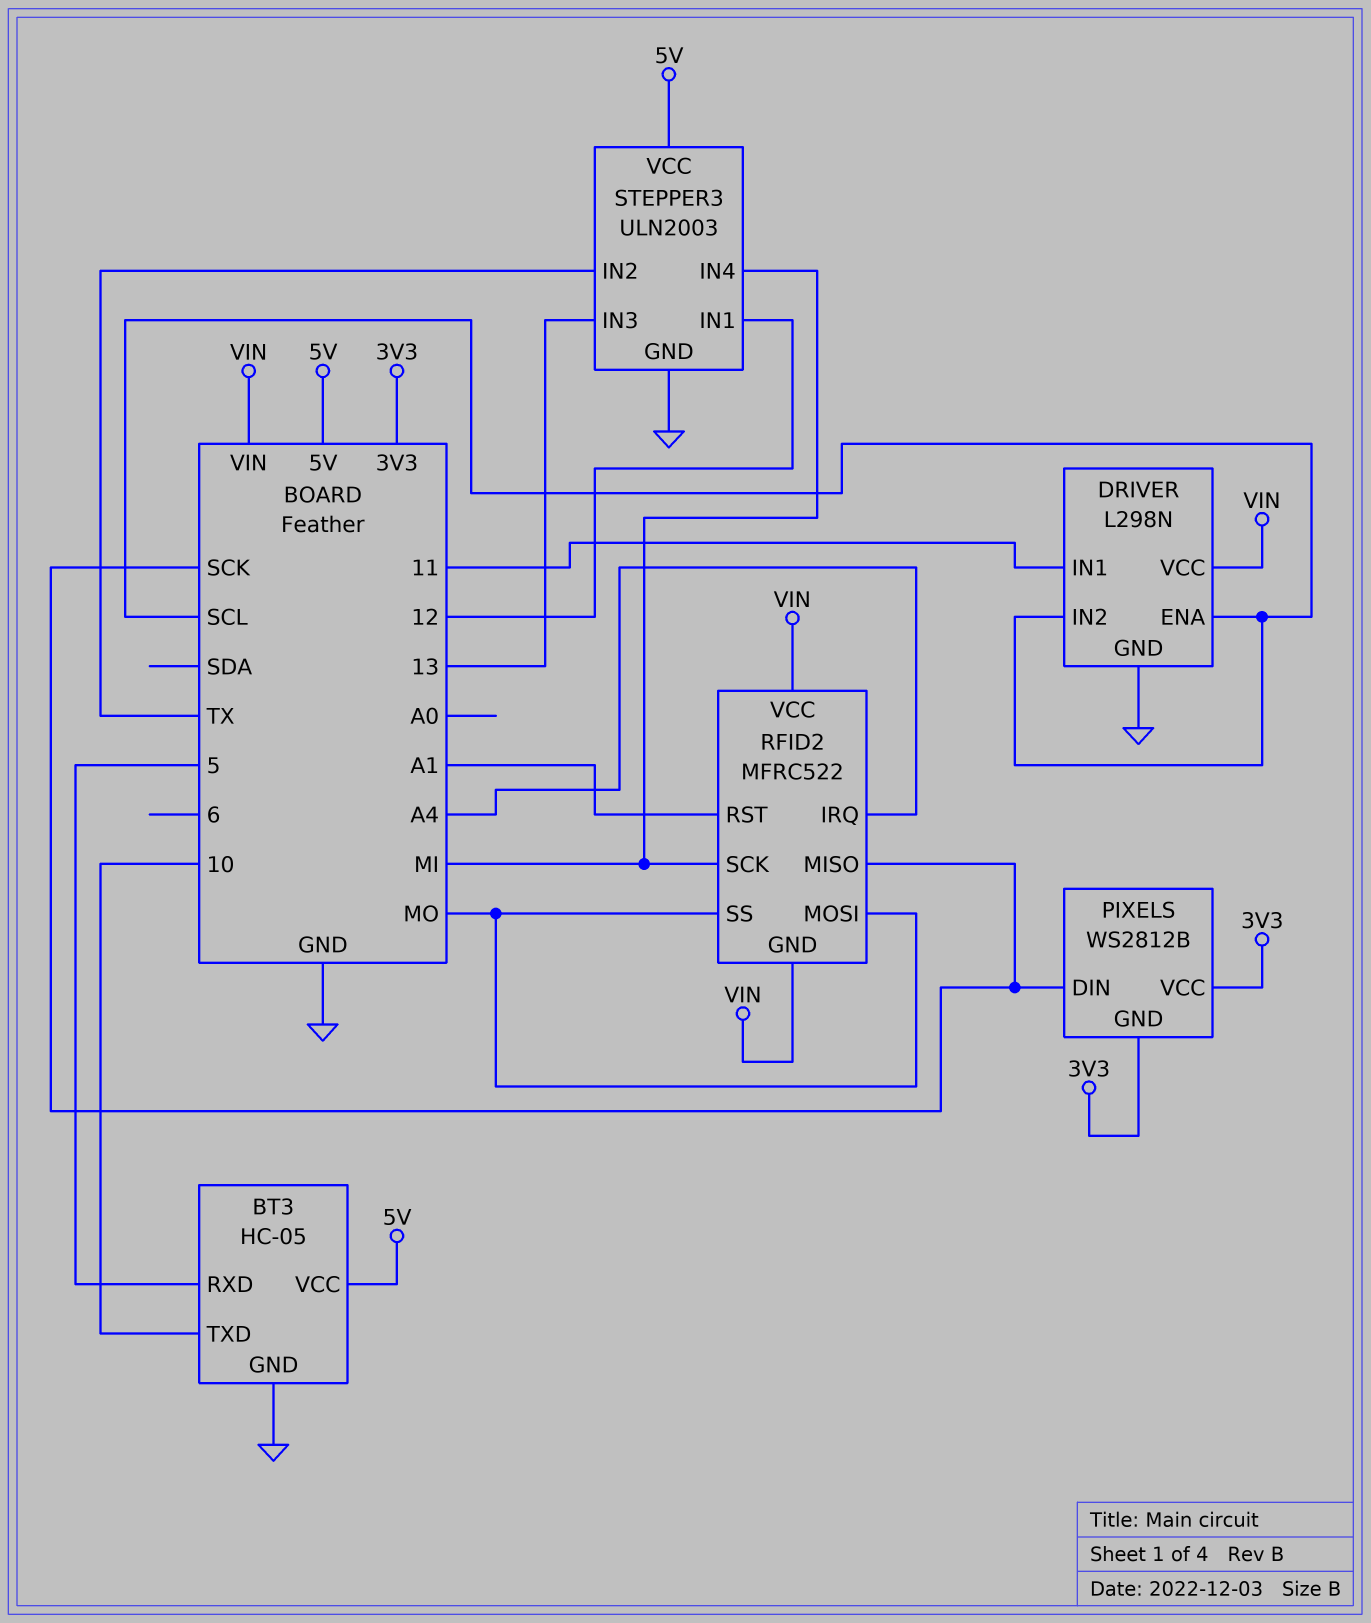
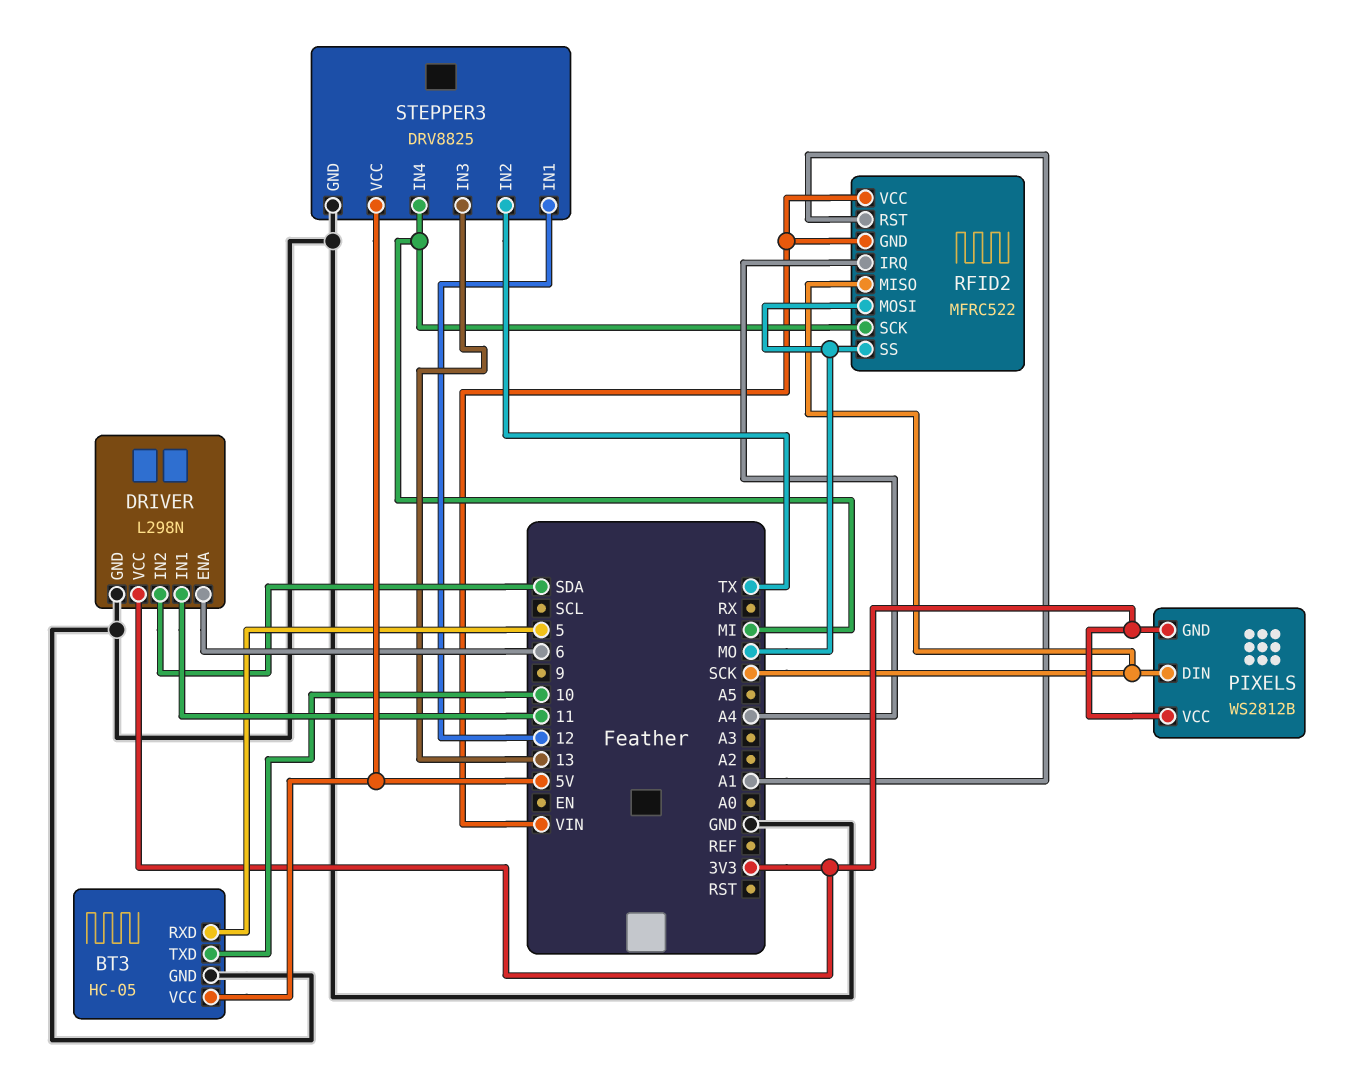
DRIVER pin ENA: SCL -> 6
DRIVER pin IN2: SCL -> SDA
DRIVER pin VCC: VIN -> 3V3
STEPPER3: ULN2003 -> DRV8825

